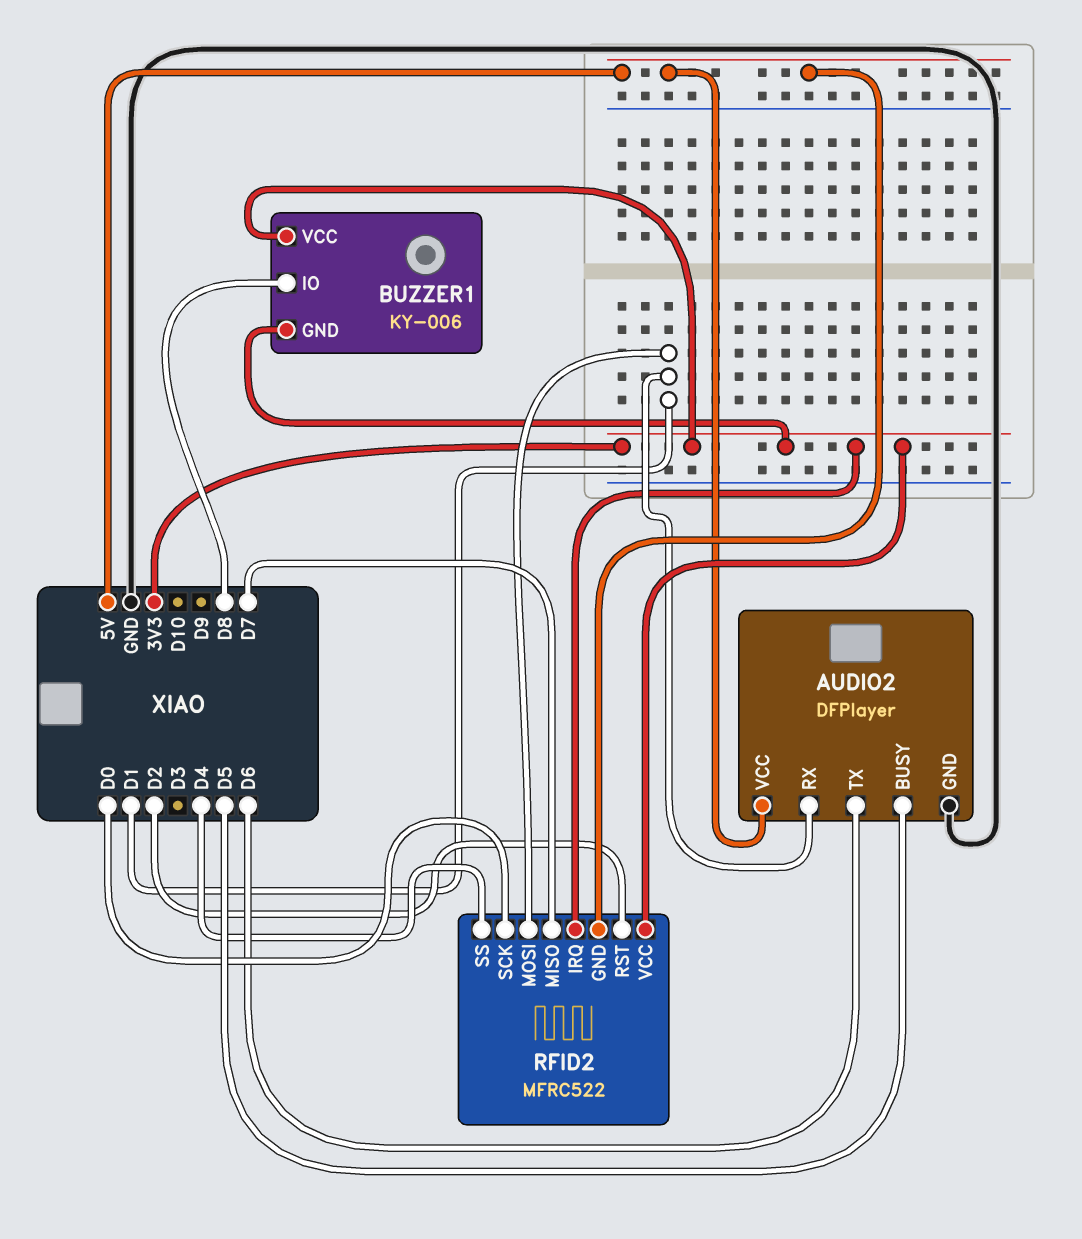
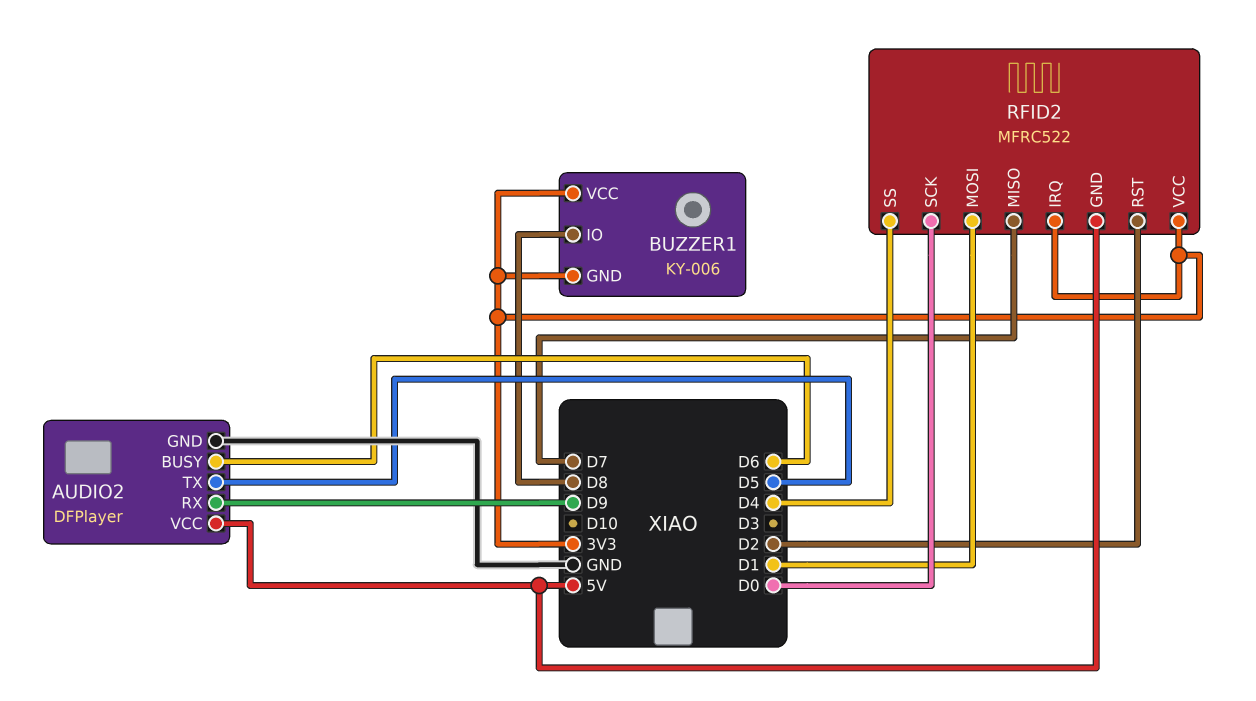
AUDIO2 pin BUSY: D5 -> D6
AUDIO2 pin RX: D1 -> D9
AUDIO2 pin TX: D6 -> D5

